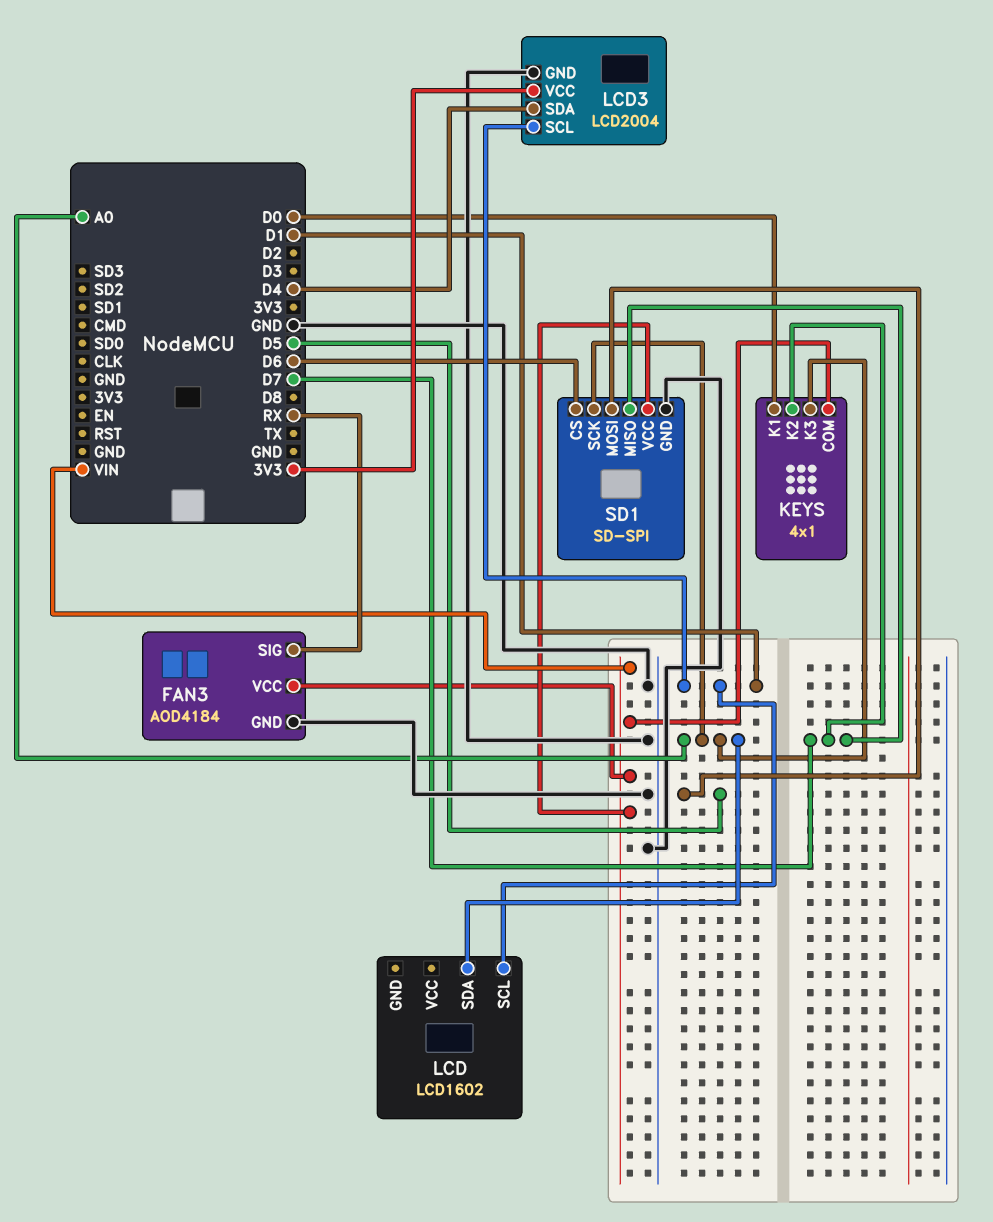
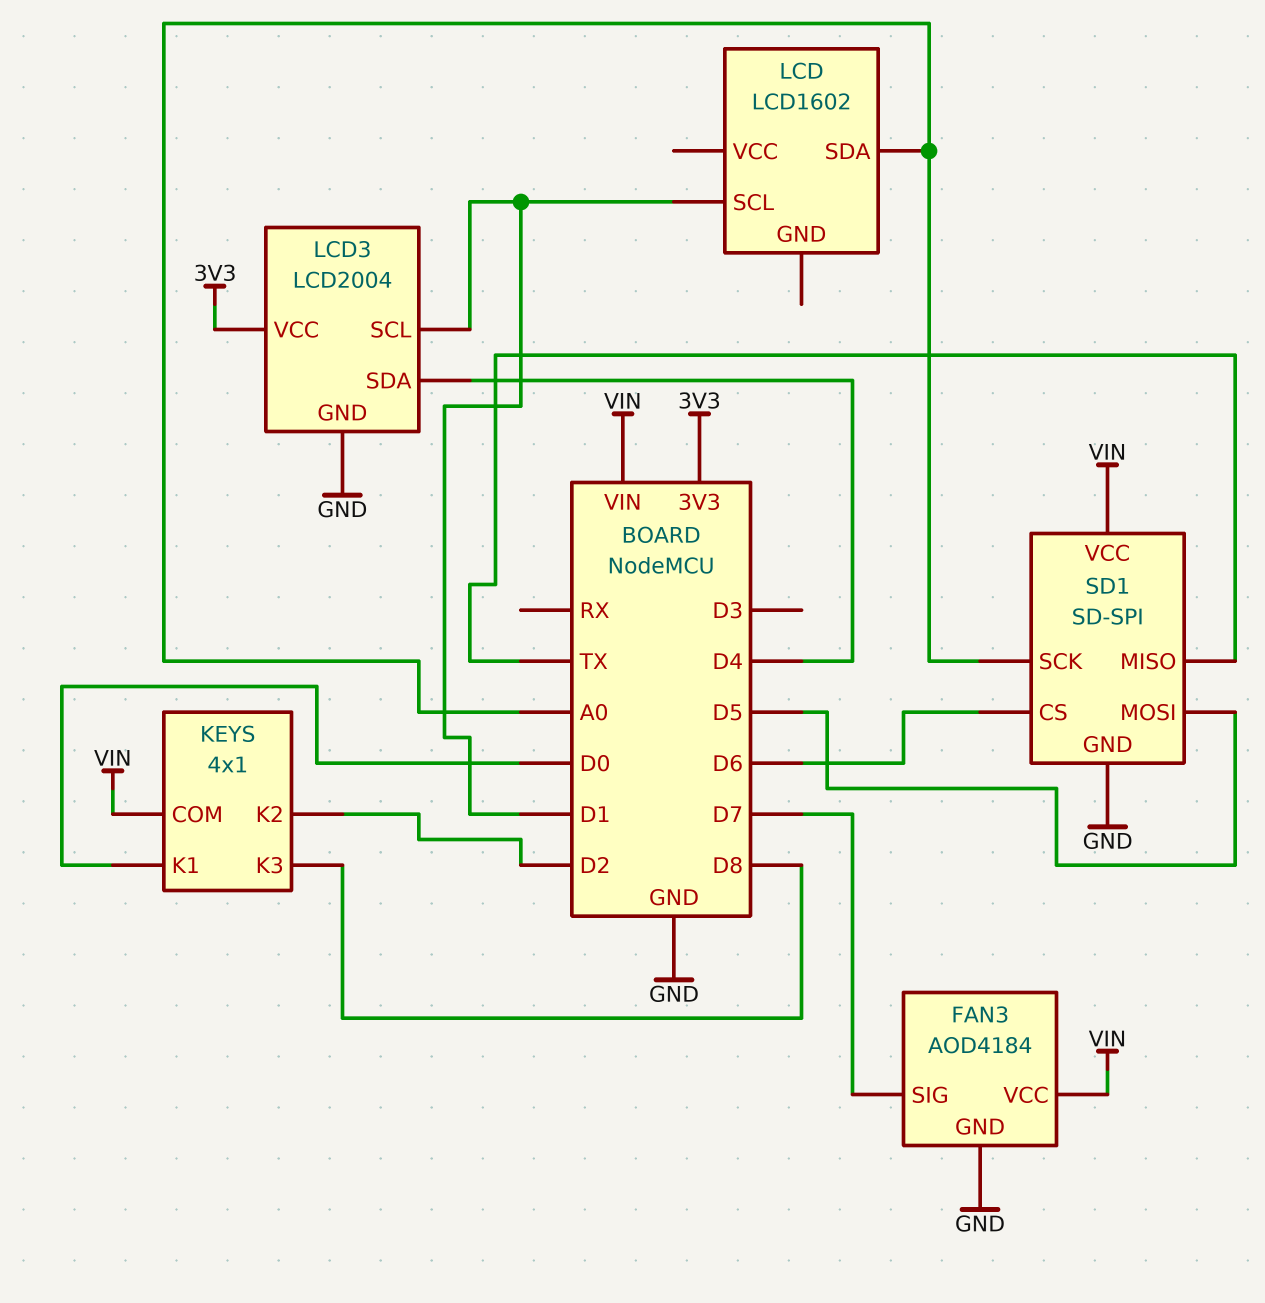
FAN3 pin SIG: RX -> D7
KEYS pin K2: D7 -> D2
KEYS pin K3: A0 -> D8
SD1 pin MISO: D7 -> TX

